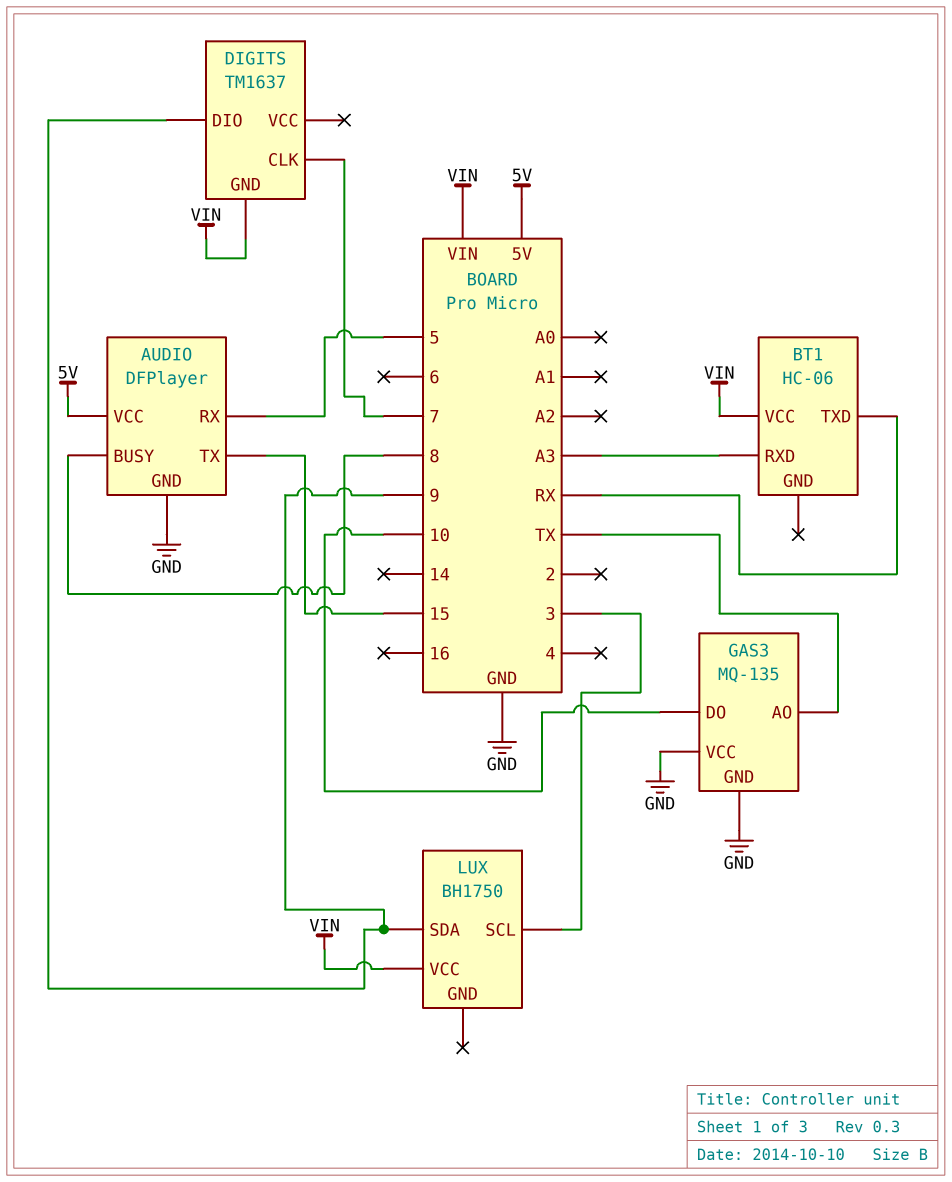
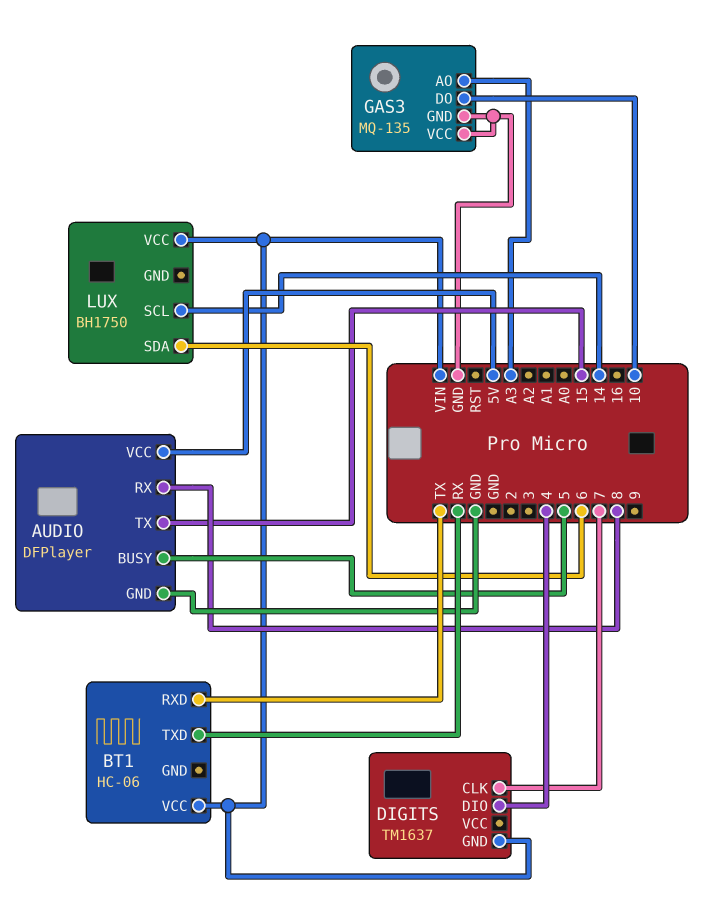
AUDIO pin BUSY: 8 -> 5
AUDIO pin RX: 5 -> 8
BT1 pin RXD: A3 -> TX
DIGITS pin DIO: 9 -> 4
GAS3 pin AO: TX -> A3
LUX pin SCL: 3 -> 14
LUX pin SDA: 9 -> 6

